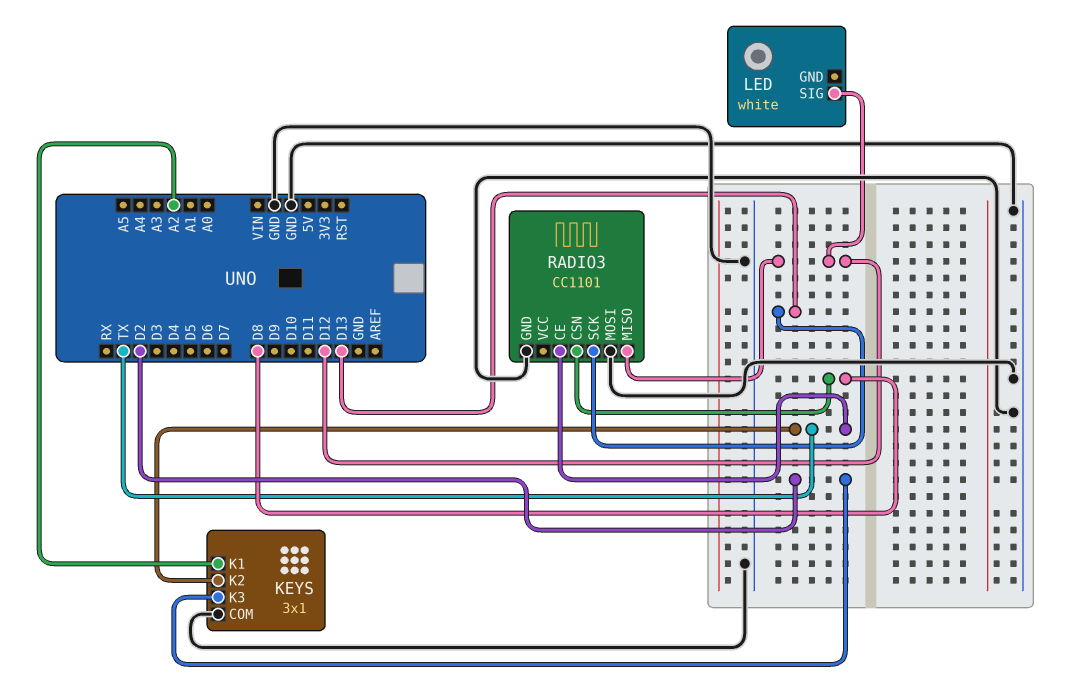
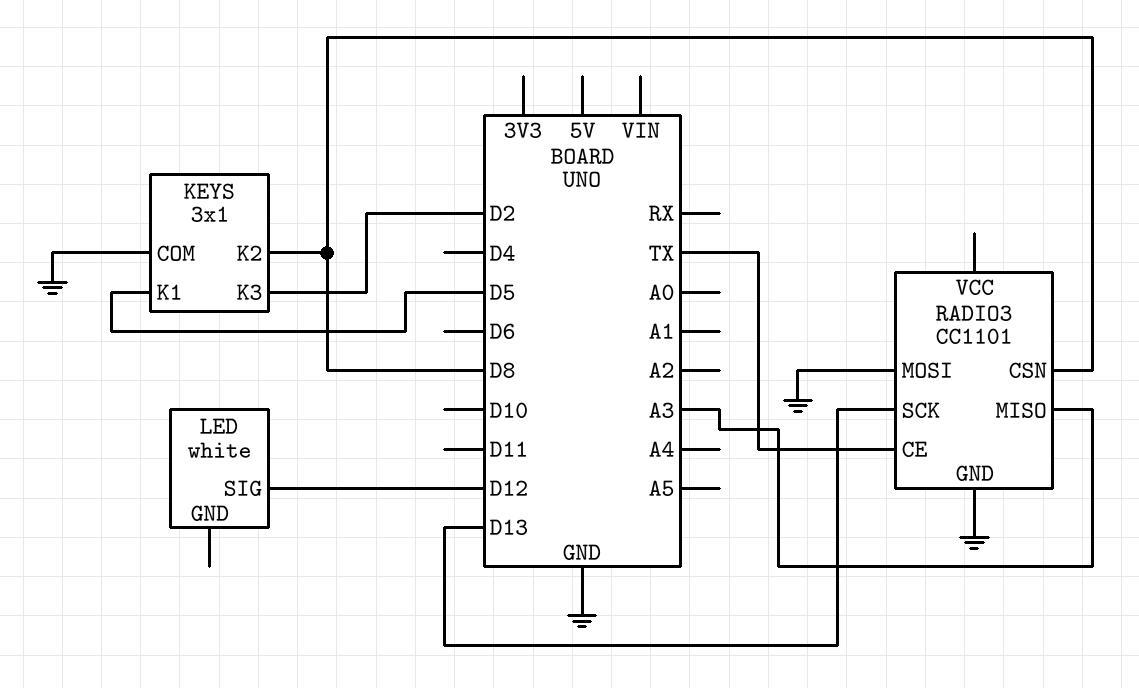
KEYS pin K1: A2 -> D5
KEYS pin K2: TX -> D8
RADIO3 pin MISO: D12 -> A3

